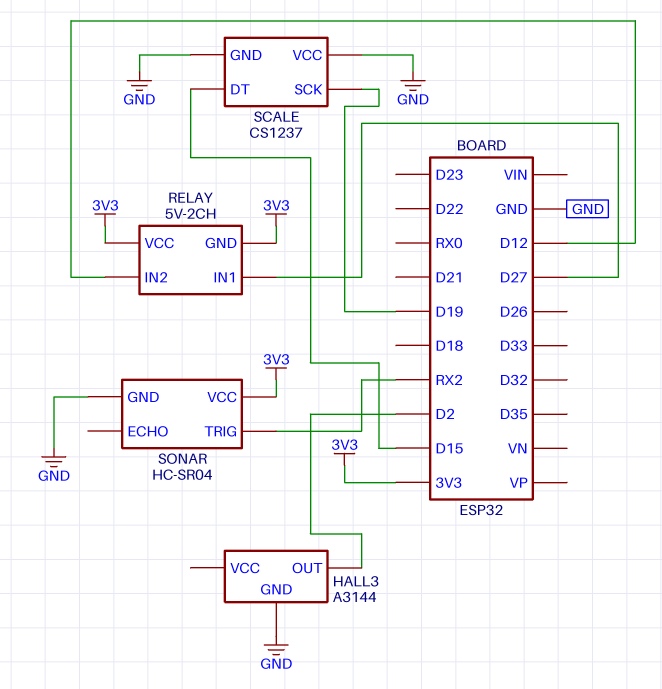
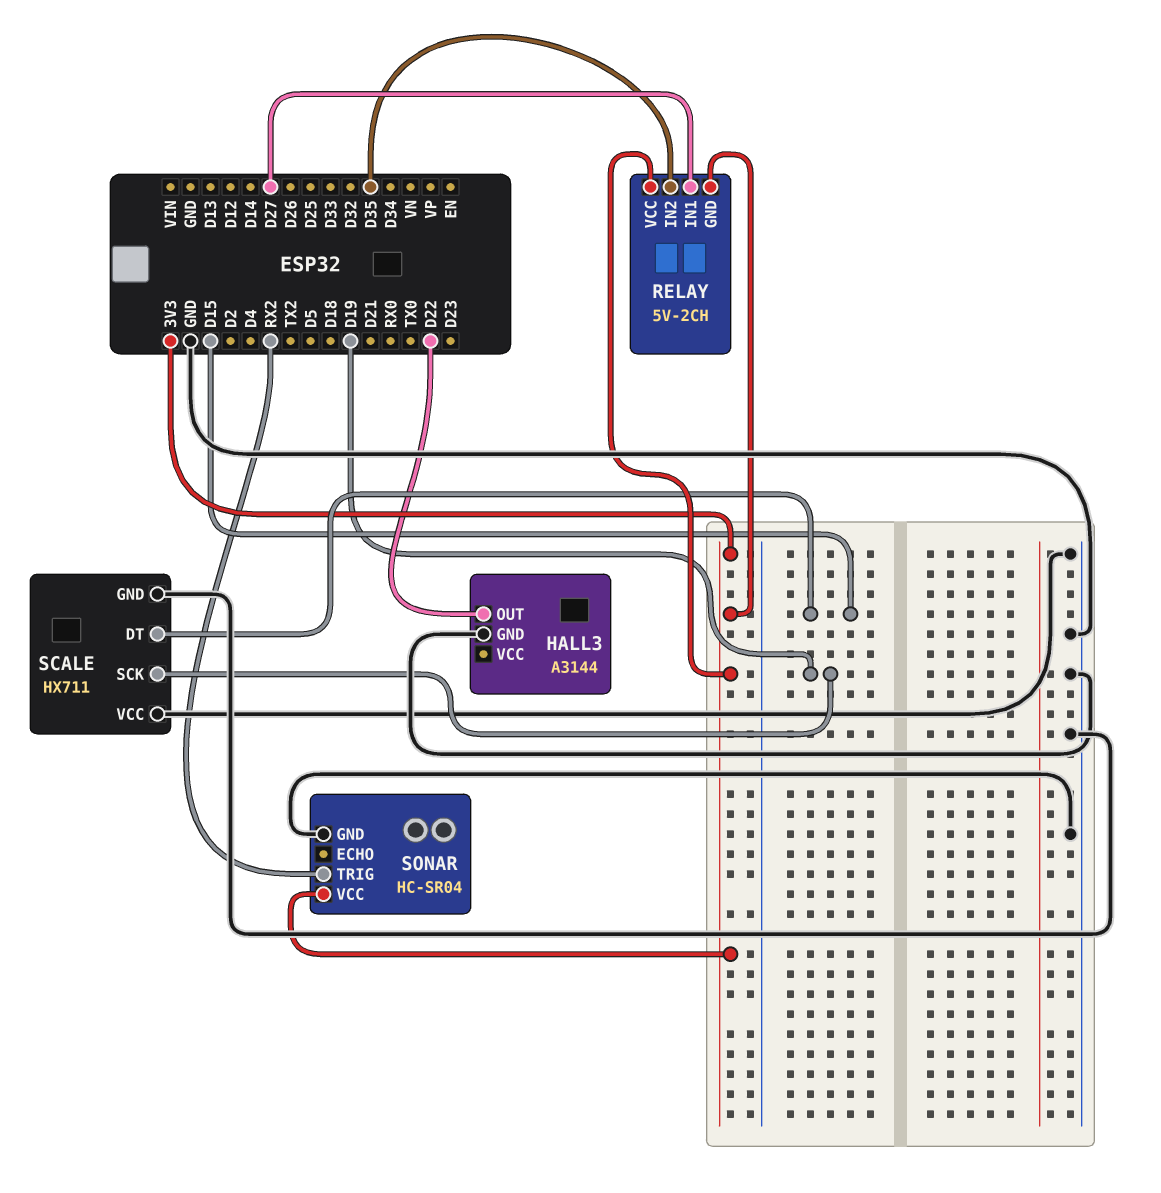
HALL3 pin OUT: D2 -> D22
RELAY pin IN2: D12 -> D35
SCALE: CS1237 -> HX711

